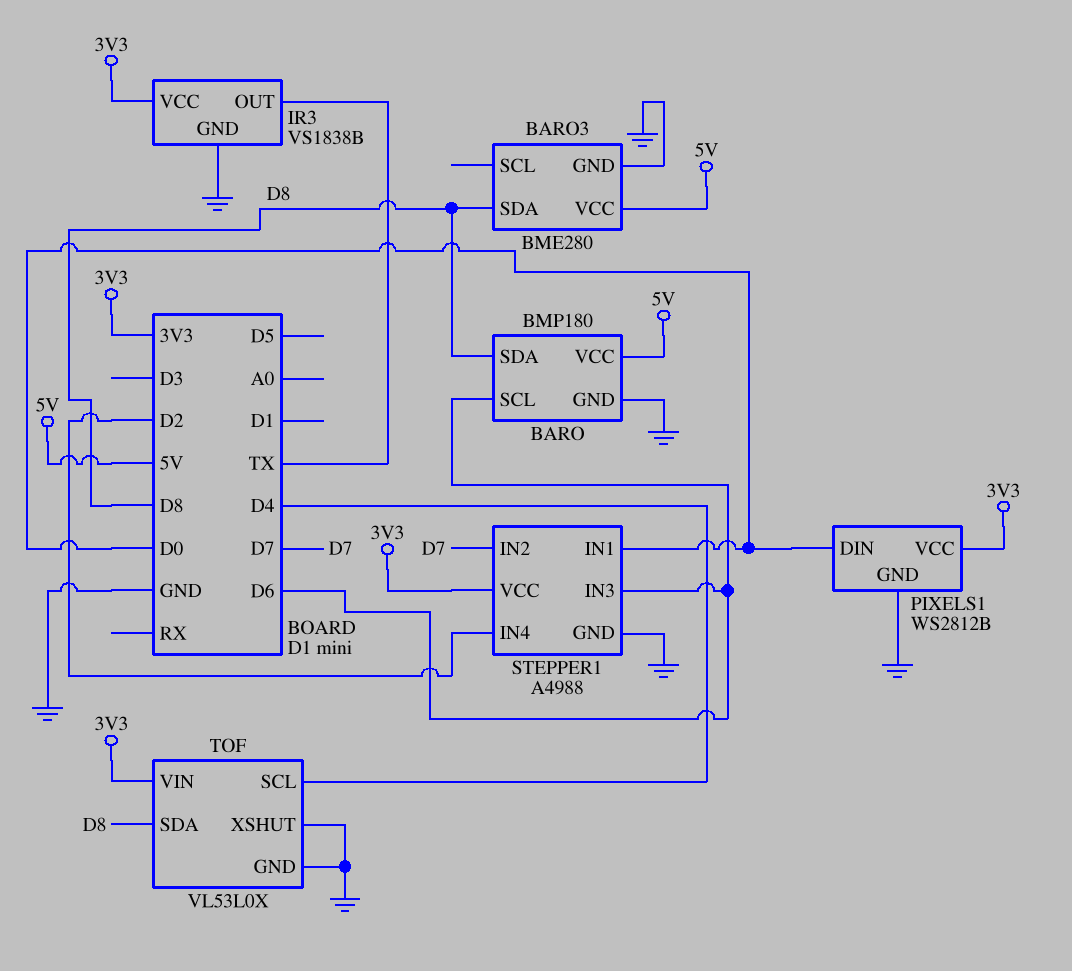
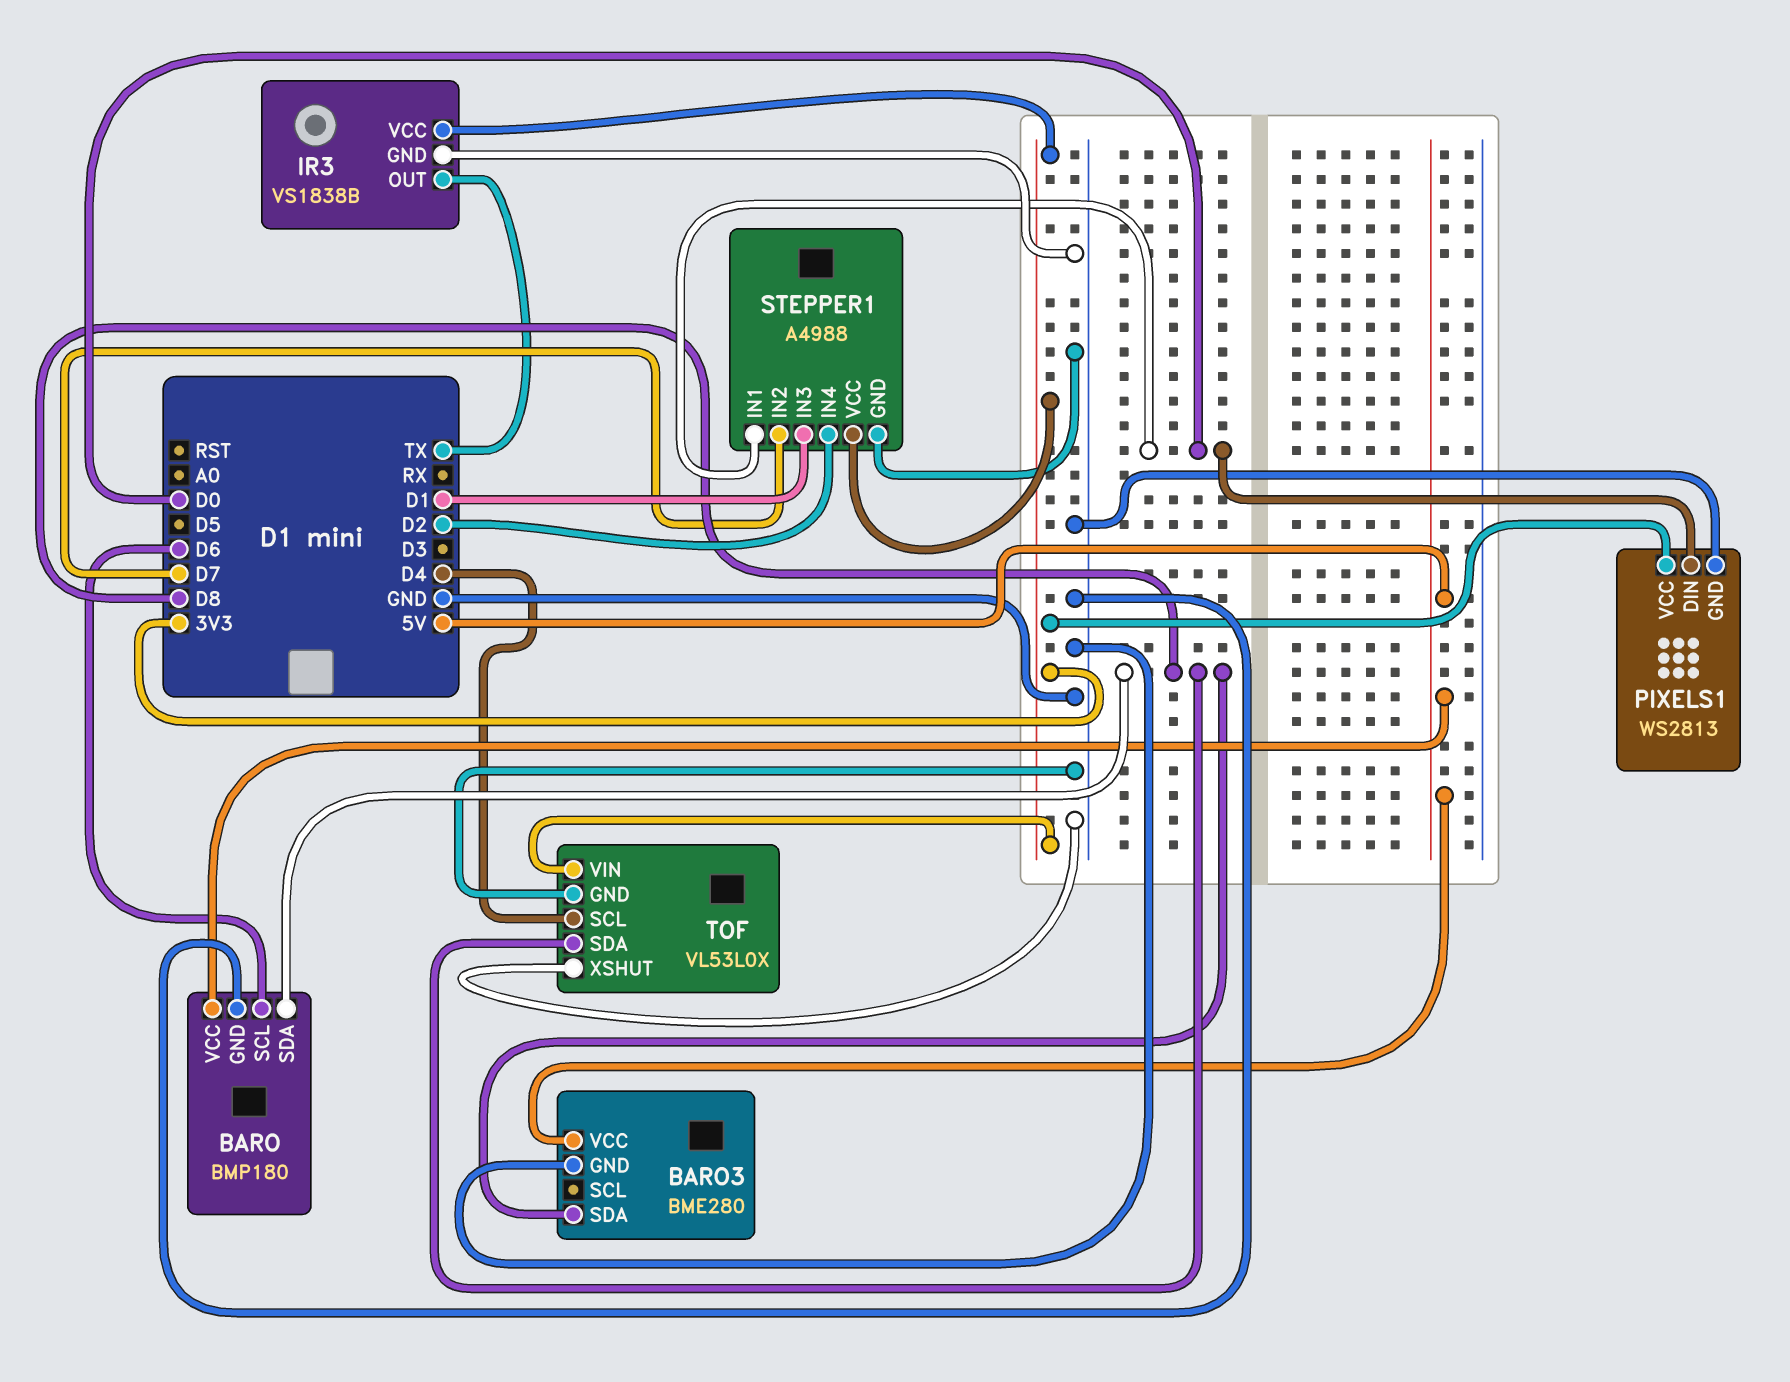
PIXELS1: WS2812B -> WS2813
STEPPER1 pin IN3: D6 -> D1

